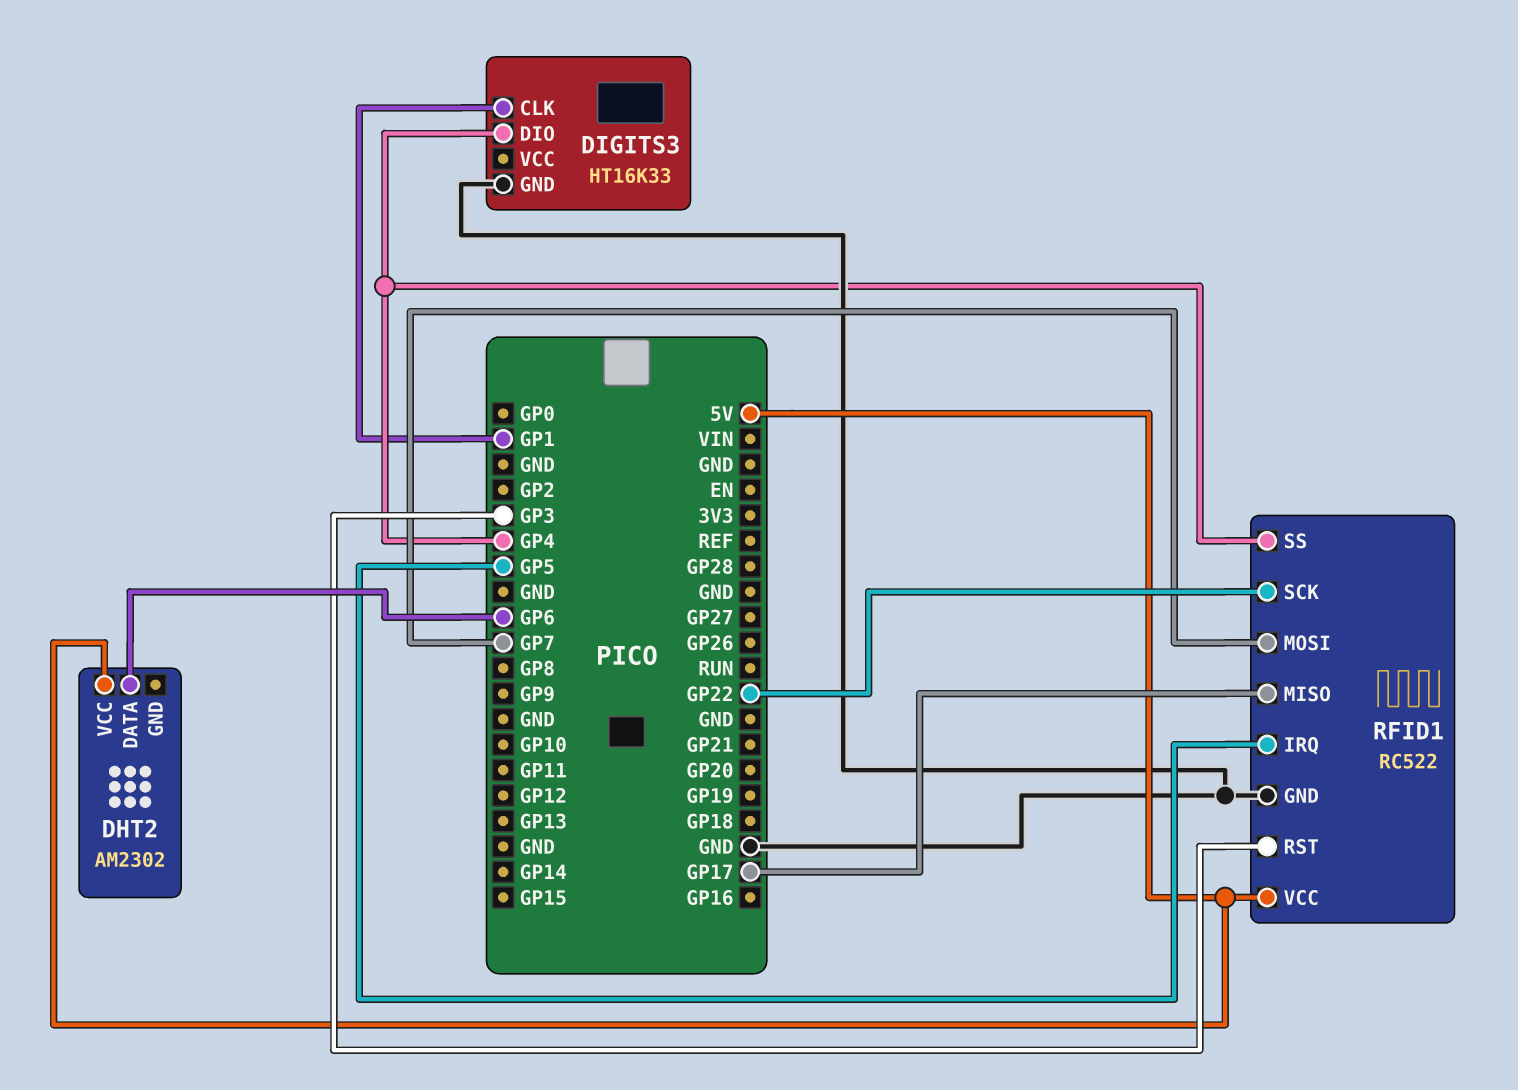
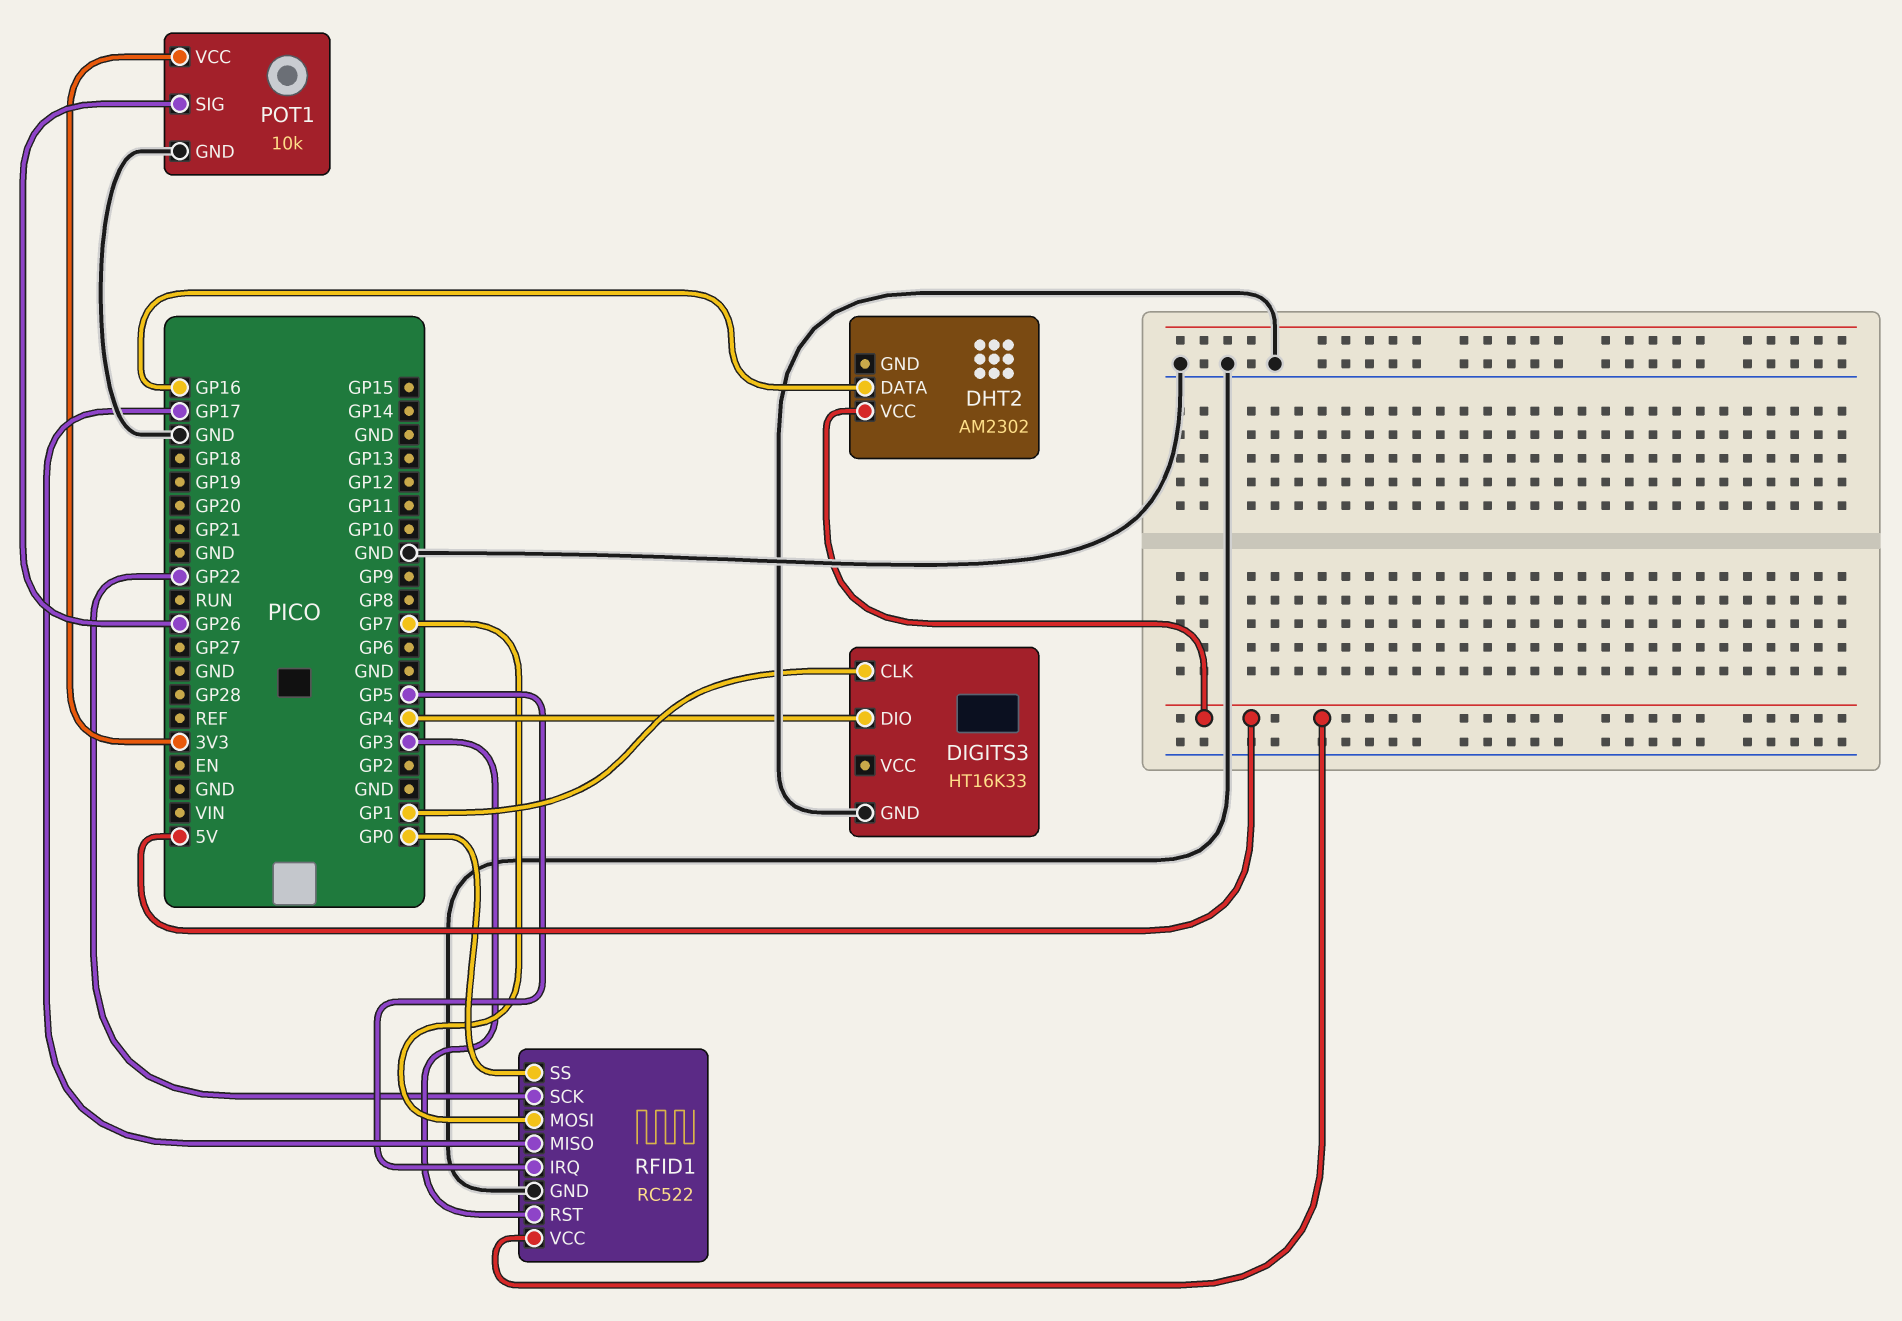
DHT2 pin DATA: GP6 -> GP16
POT1: none -> 10k
POT1 pin GND: none -> GND
POT1 pin SIG: none -> GP26
POT1 pin VCC: none -> 3V3
RFID1 pin SS: GP4 -> GP0

